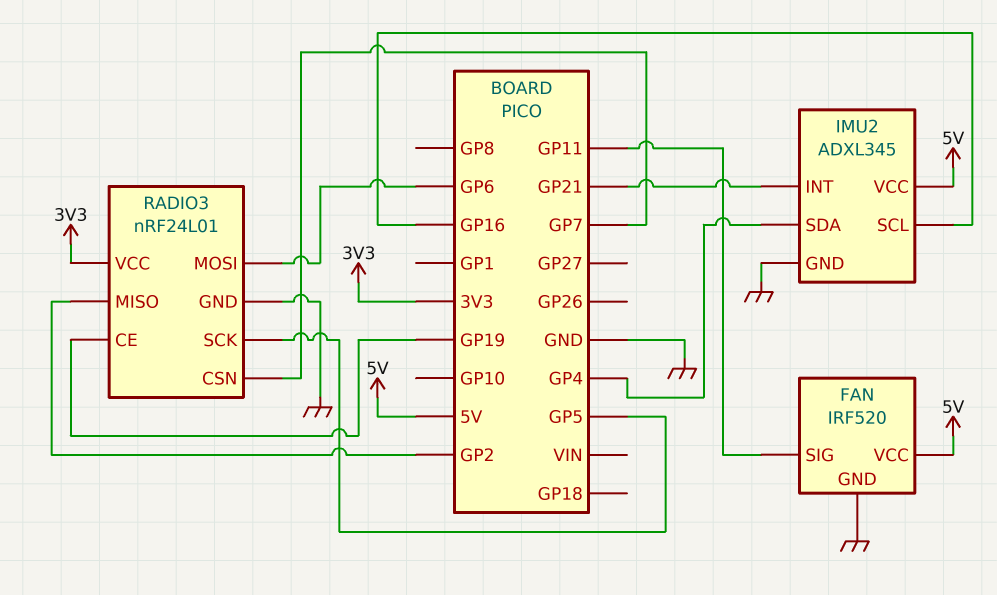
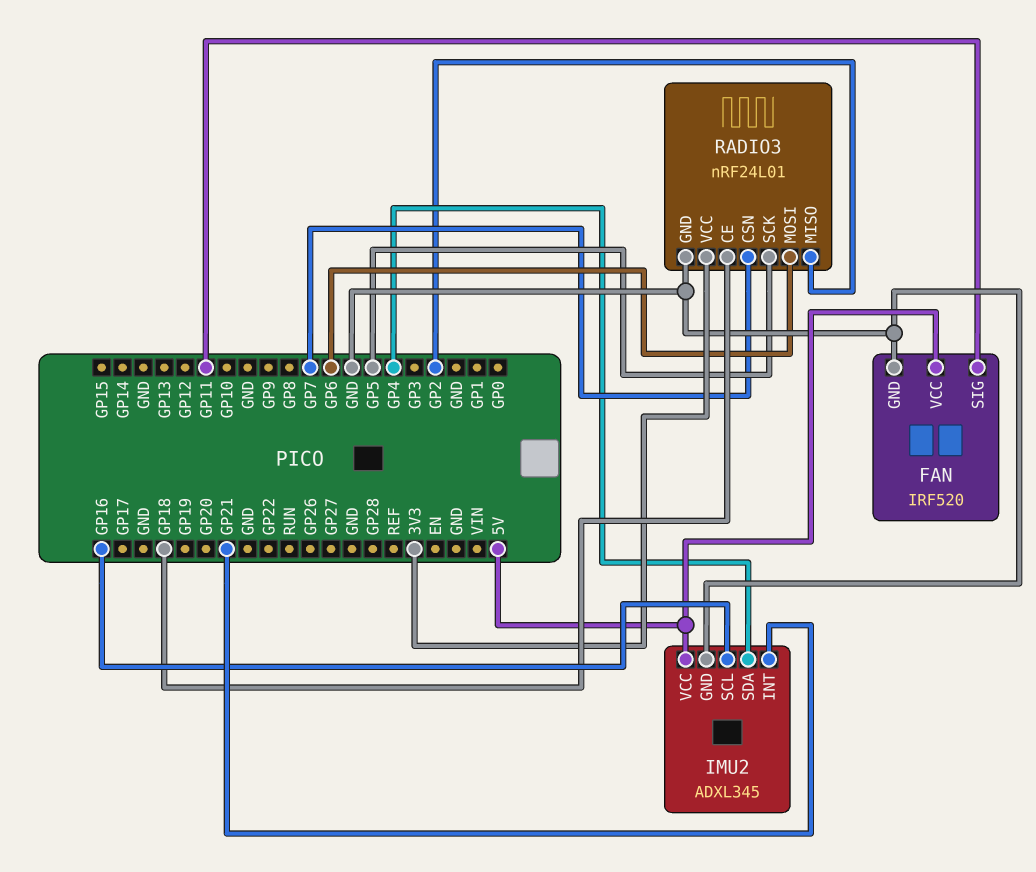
RADIO3 pin CE: GP19 -> GP18

